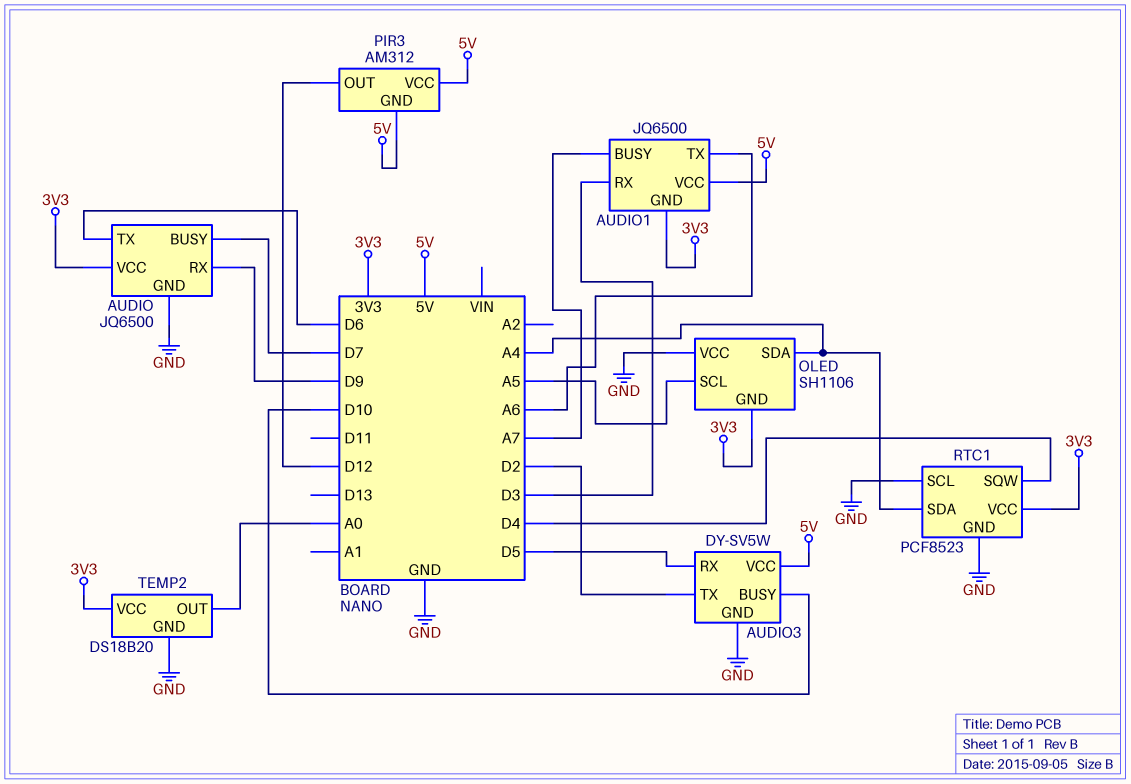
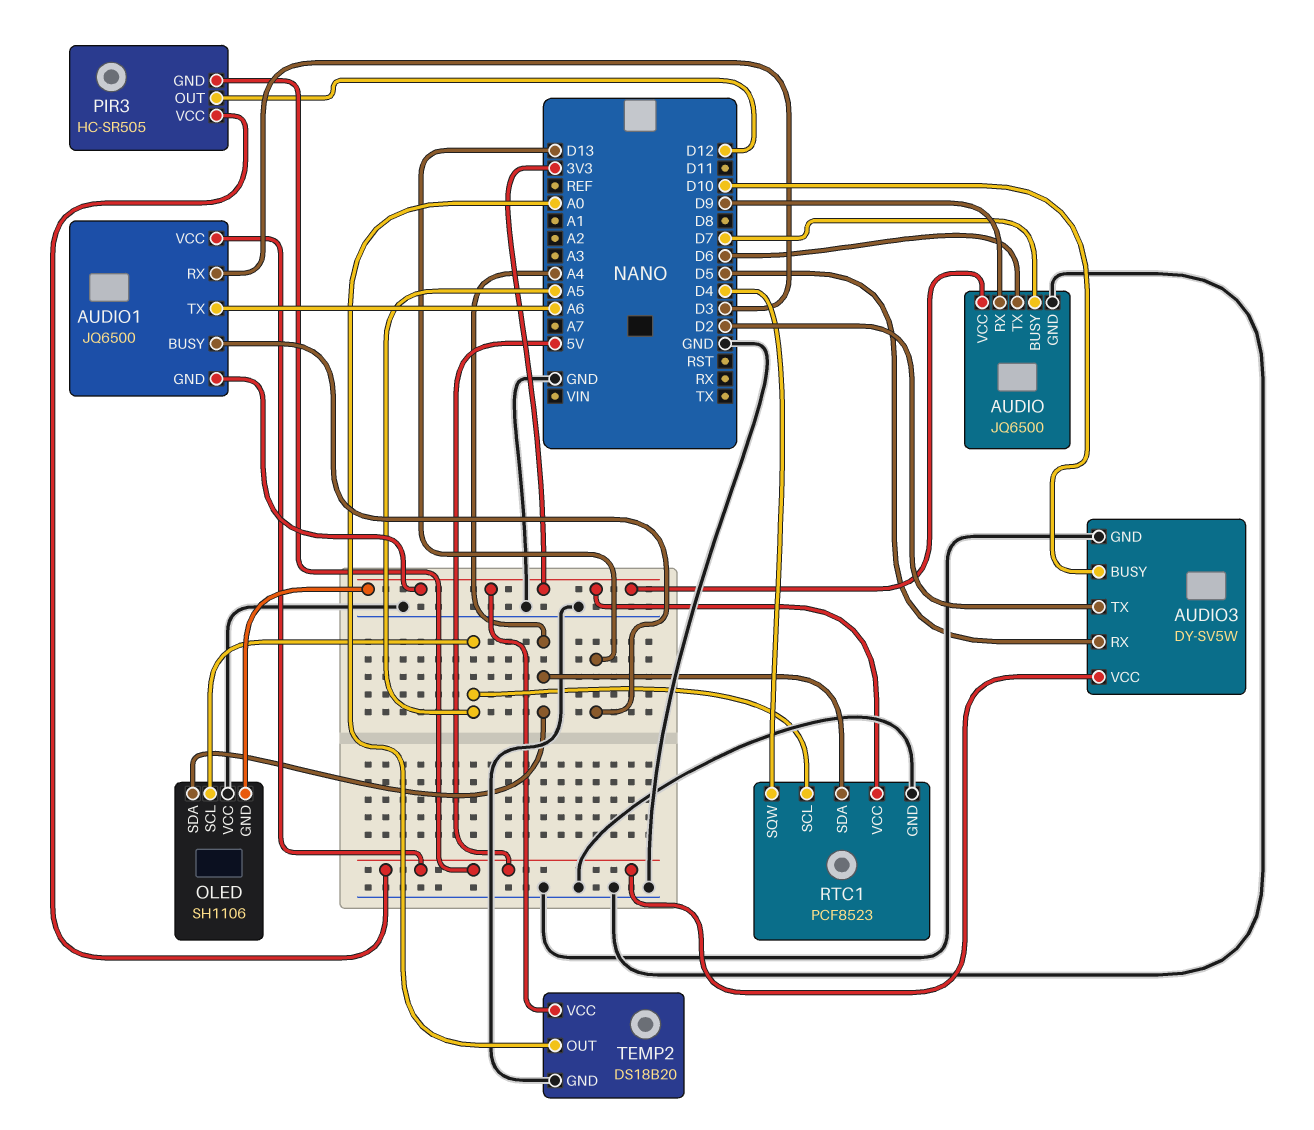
AUDIO1 pin BUSY: A7 -> D13
PIR3: AM312 -> HC-SR505
RTC1 pin SCL: GND -> A5

